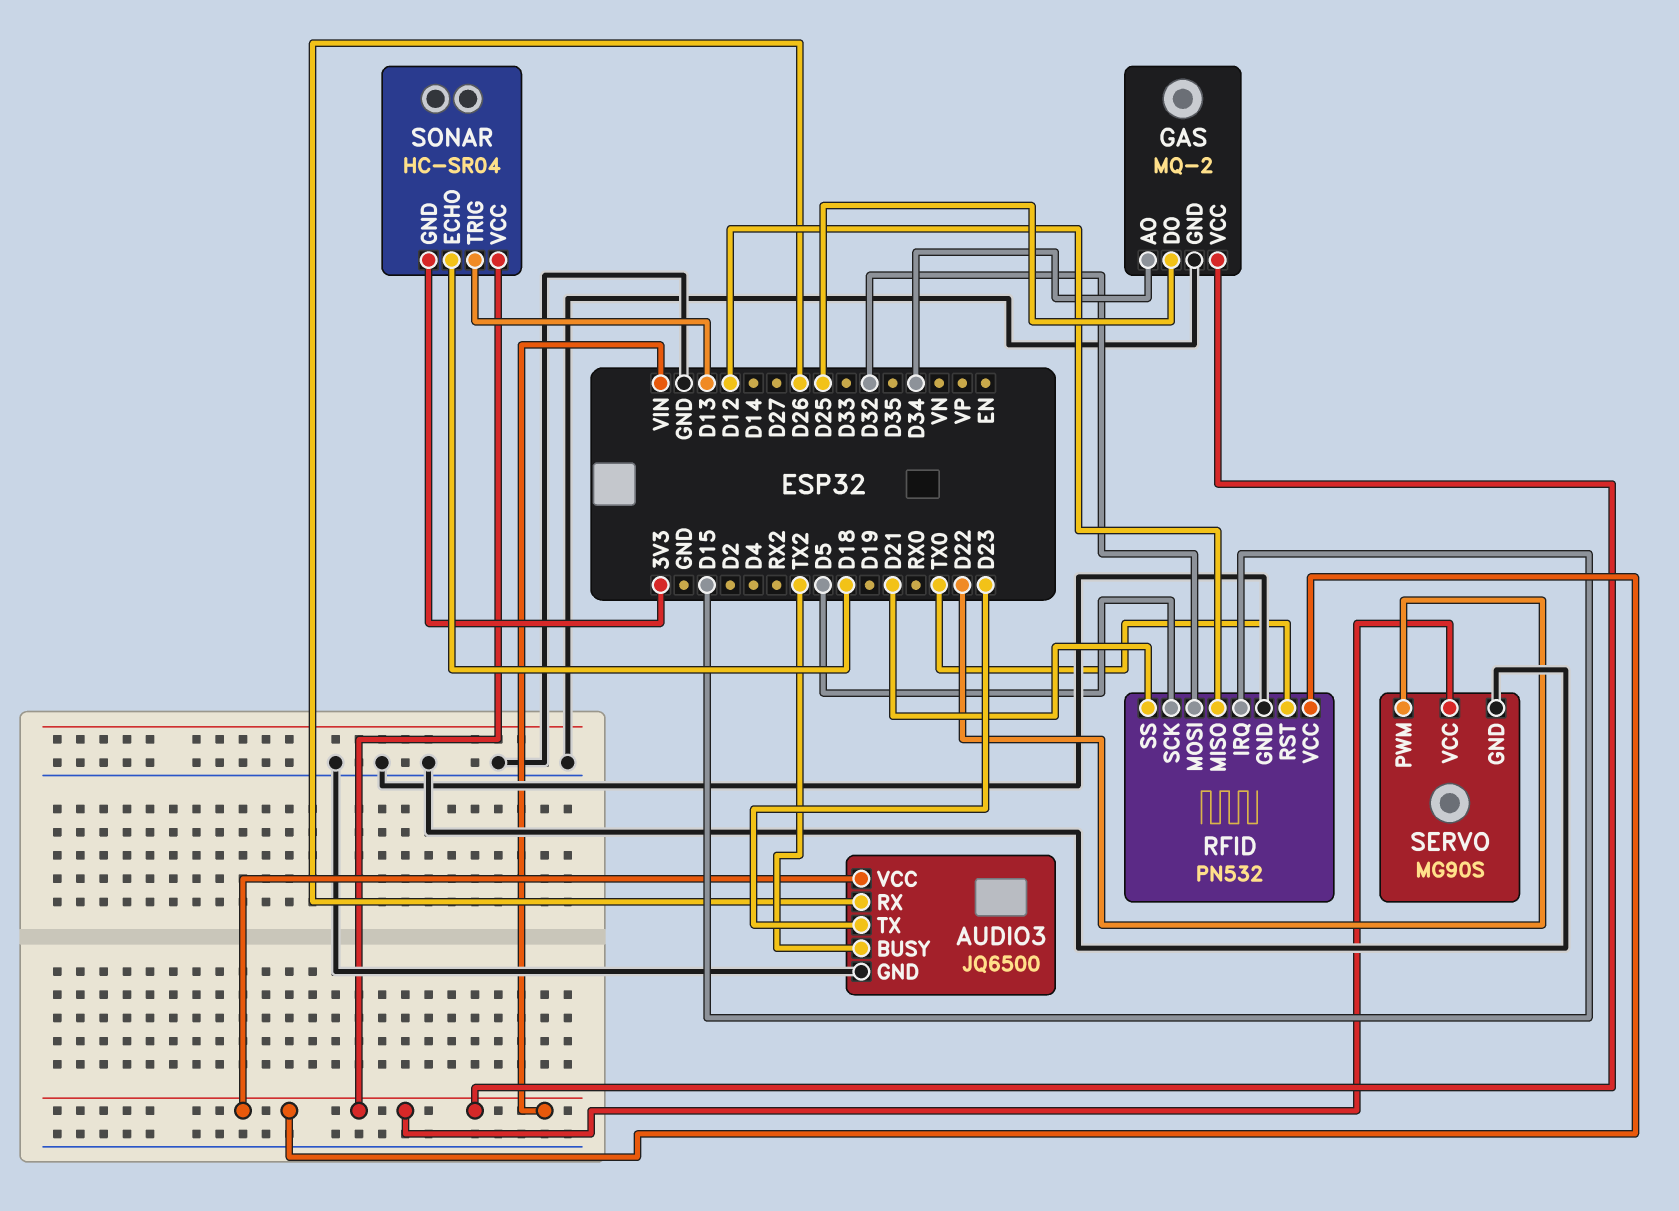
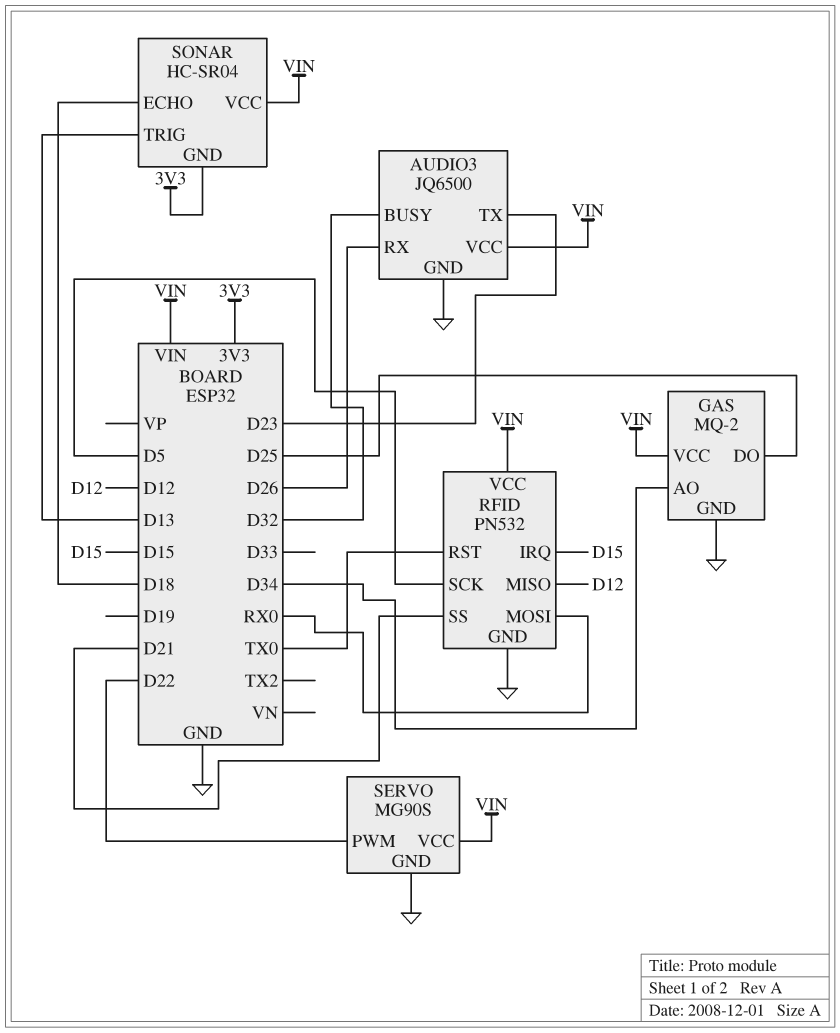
AUDIO3 pin BUSY: TX2 -> D32
RFID pin MOSI: D32 -> RX0

